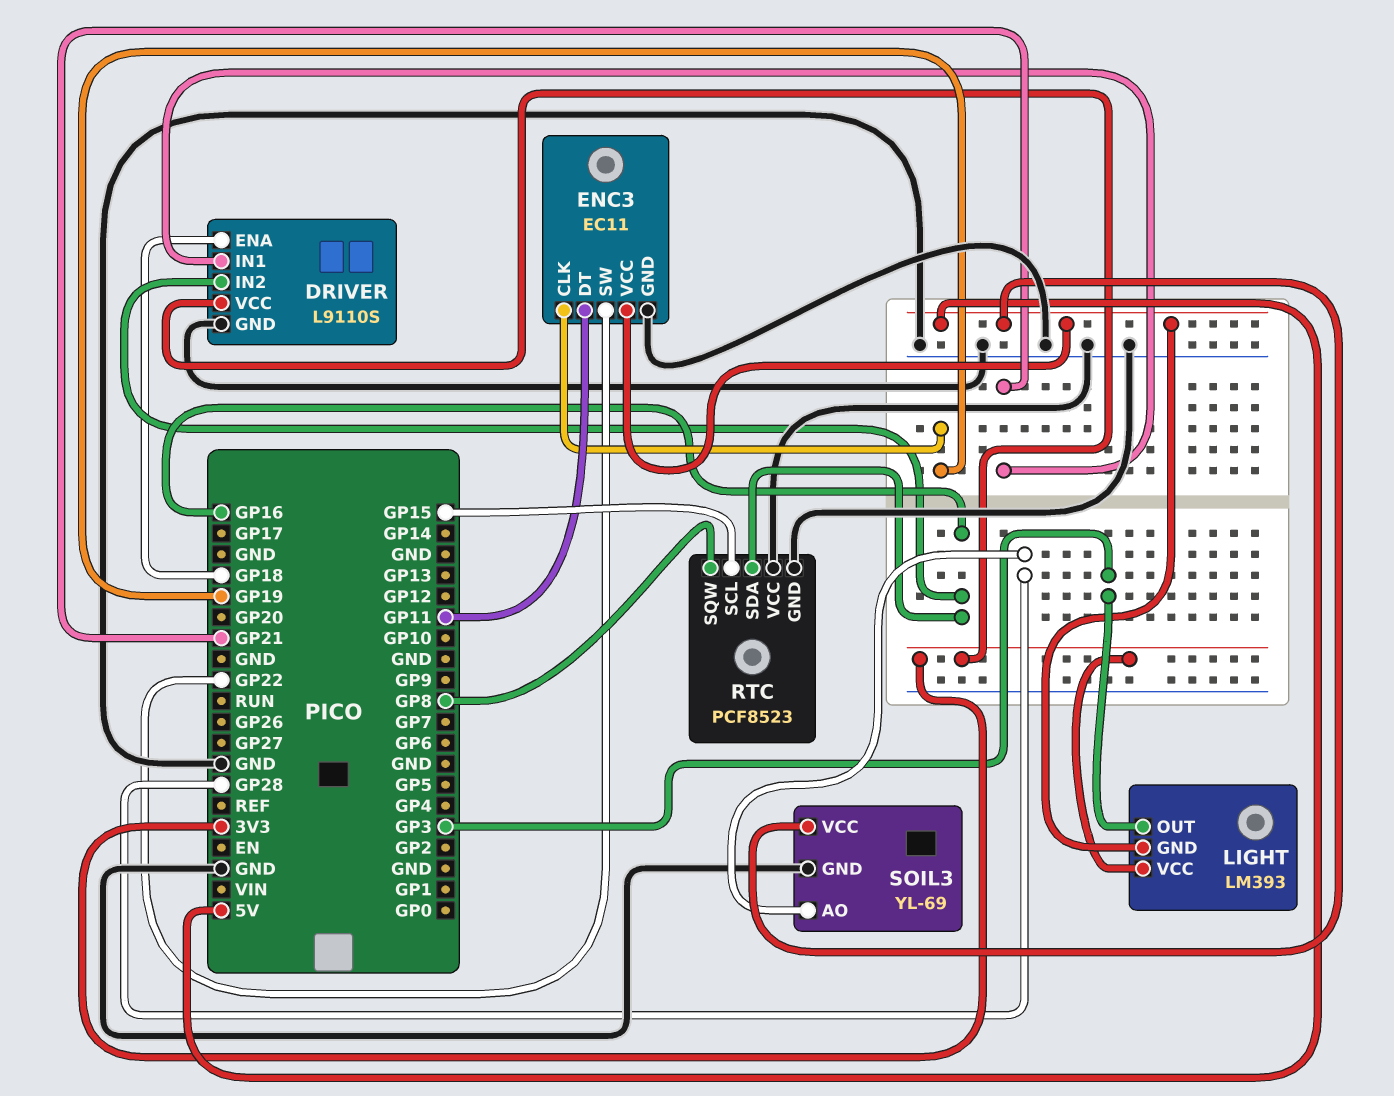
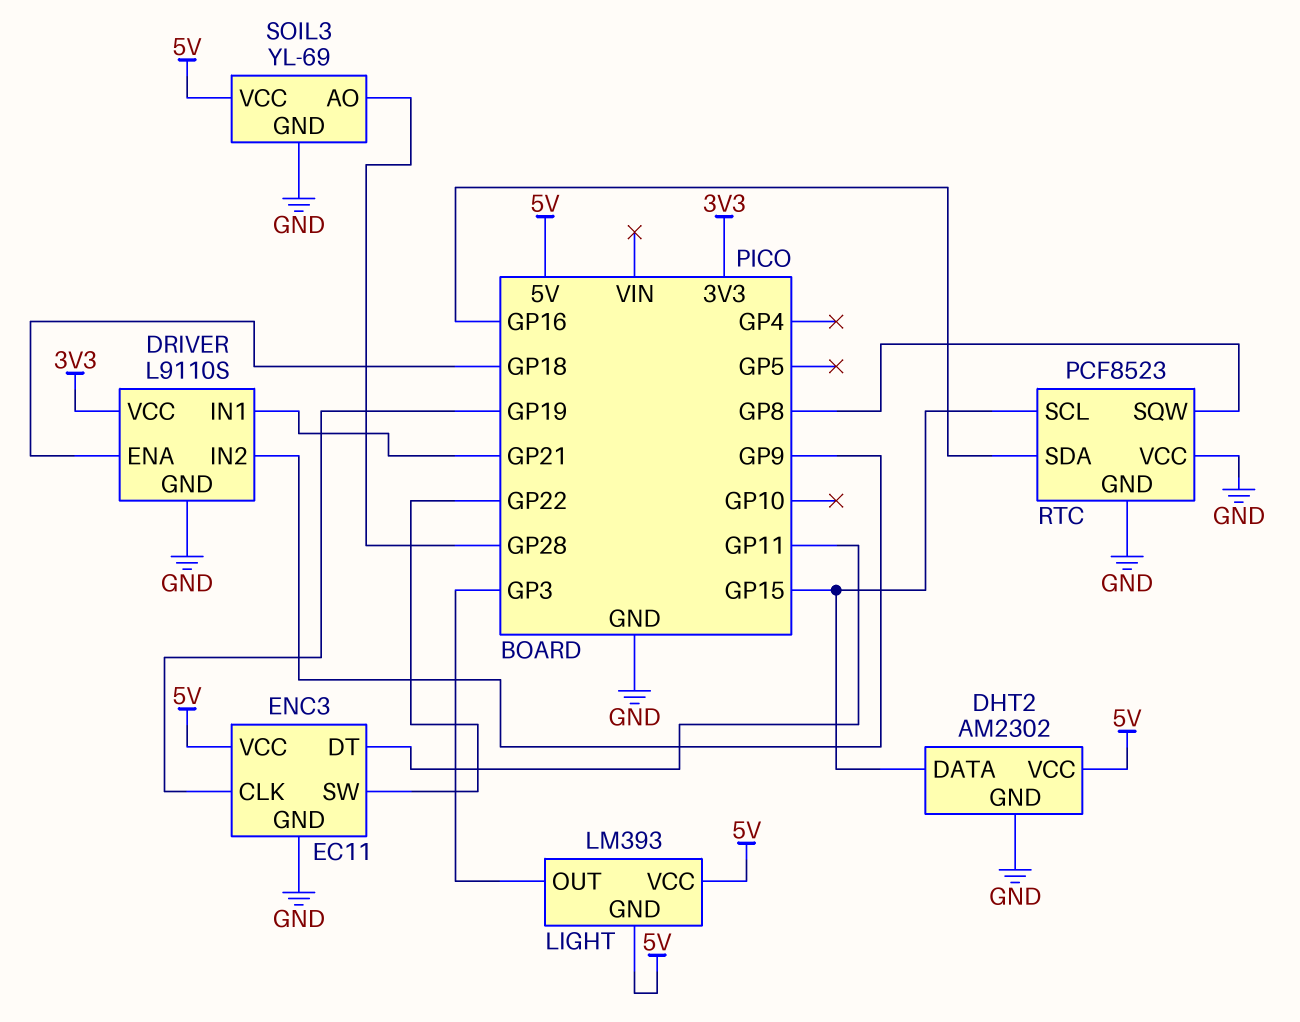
DHT2: none -> AM2302
DHT2 pin DATA: none -> GP15
DHT2 pin GND: none -> GND
DHT2 pin VCC: none -> 5V
DRIVER pin IN2: GP16 -> GP9
LIGHT pin VCC: 3V3 -> 5V

